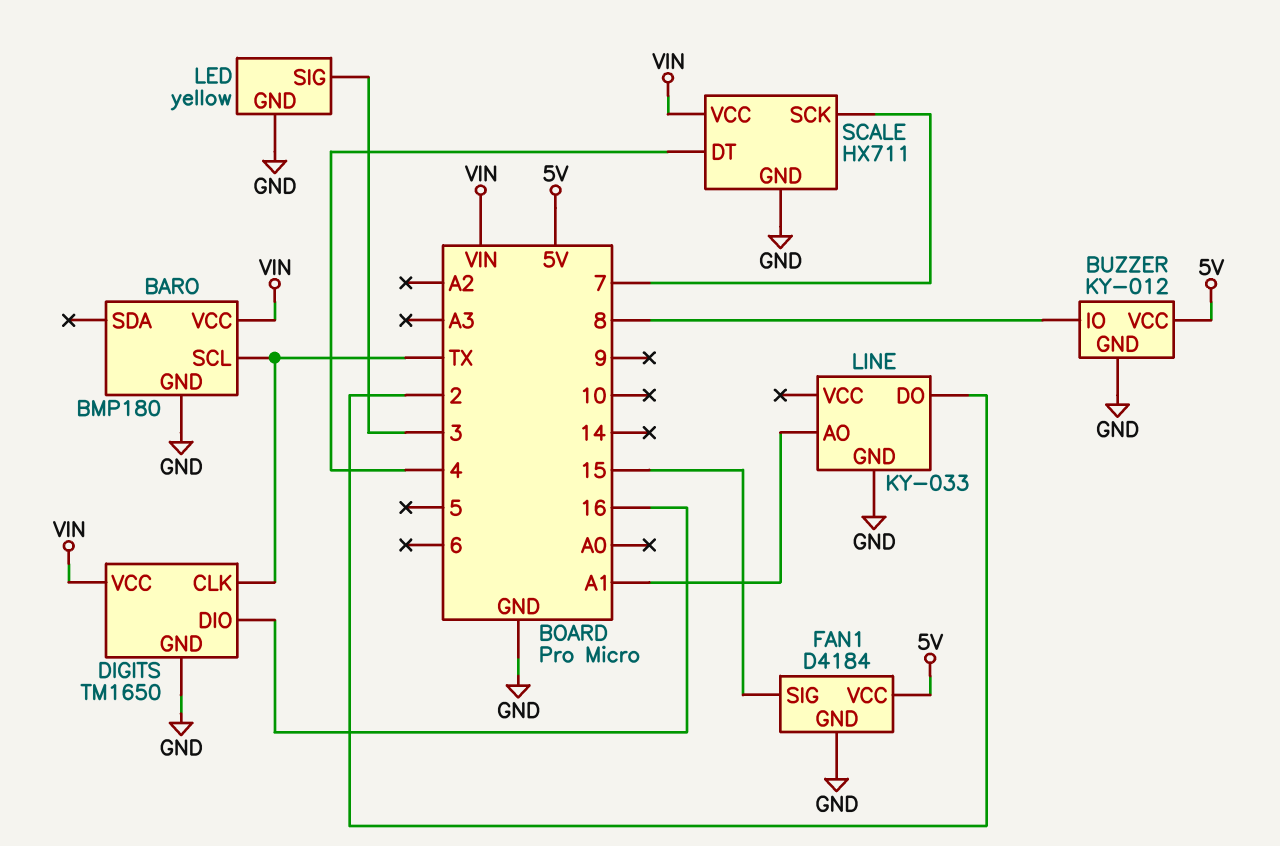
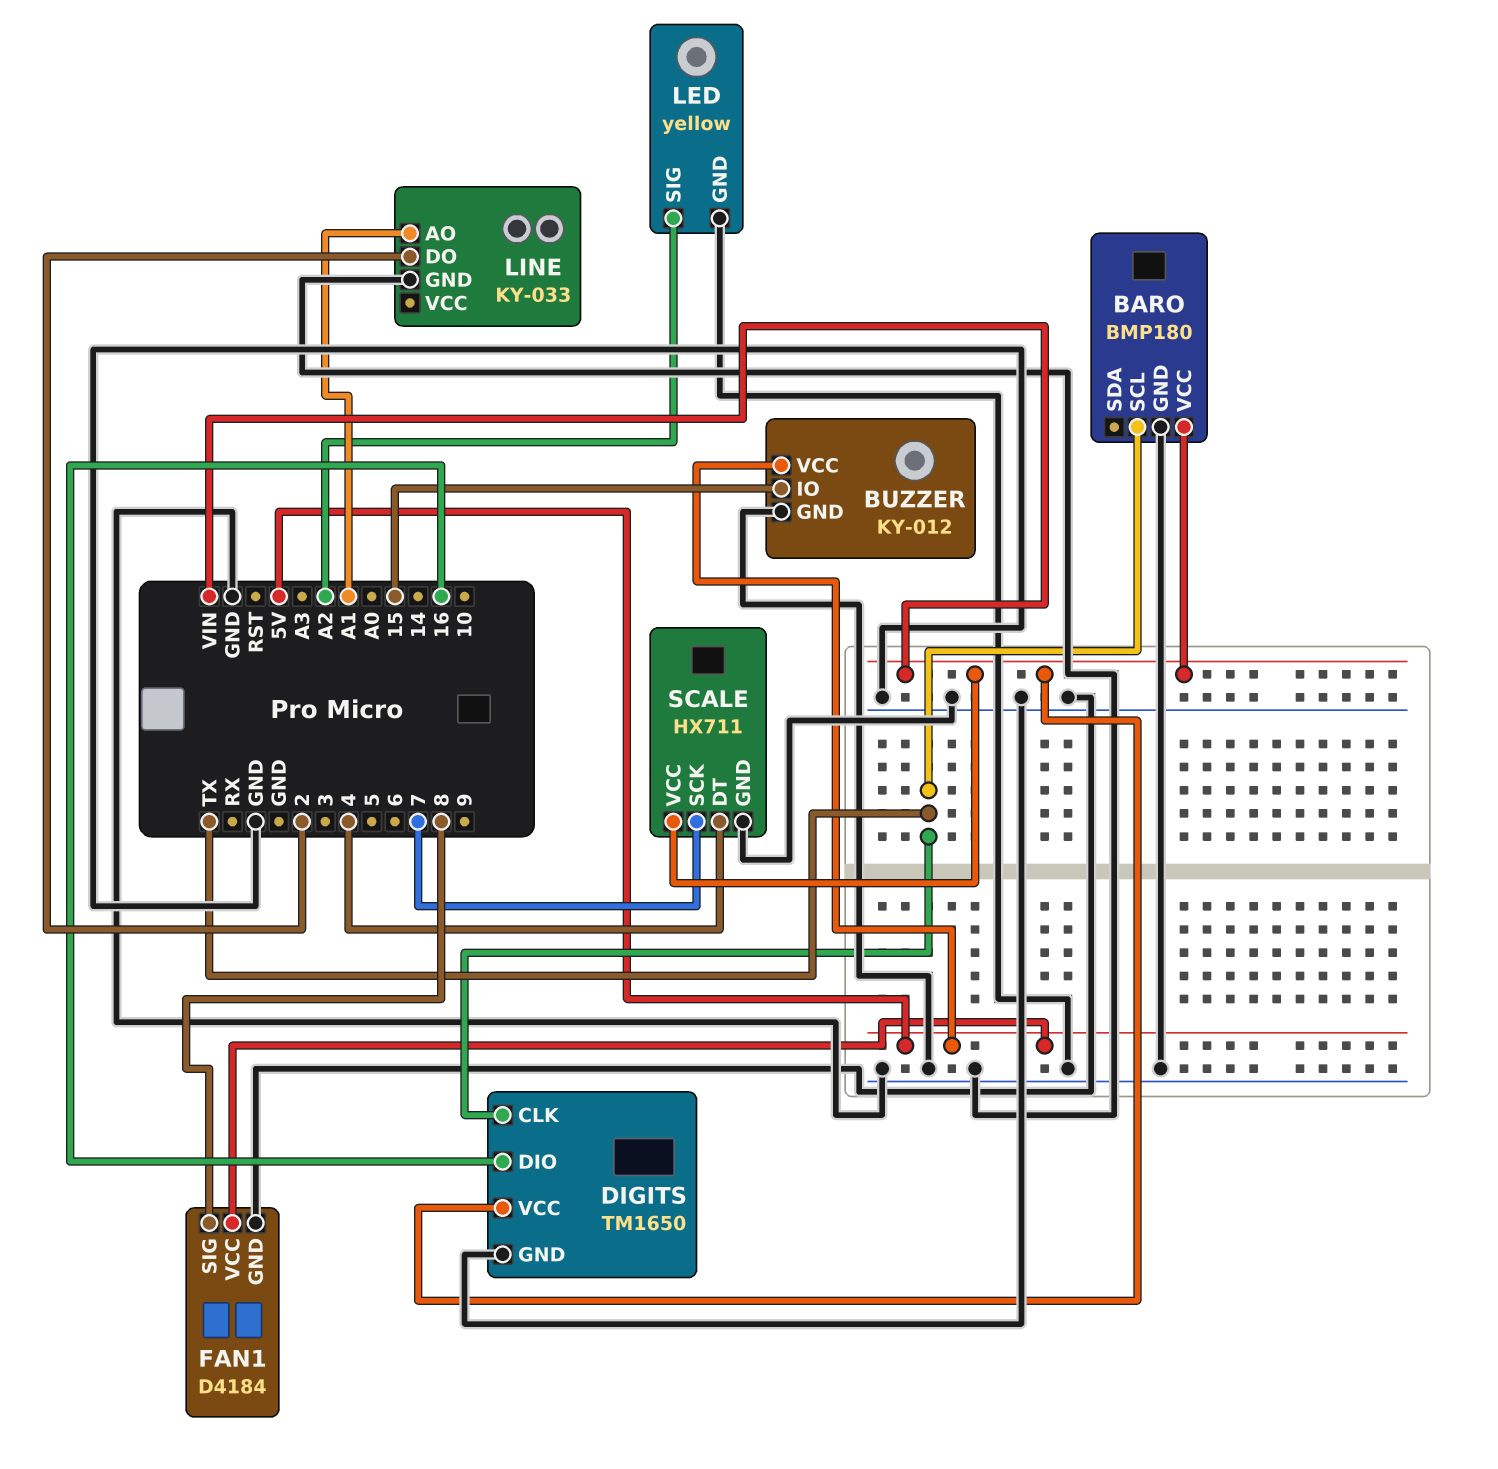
BUZZER pin IO: 8 -> 15
FAN1 pin SIG: 15 -> 8
LED pin SIG: 3 -> A2

